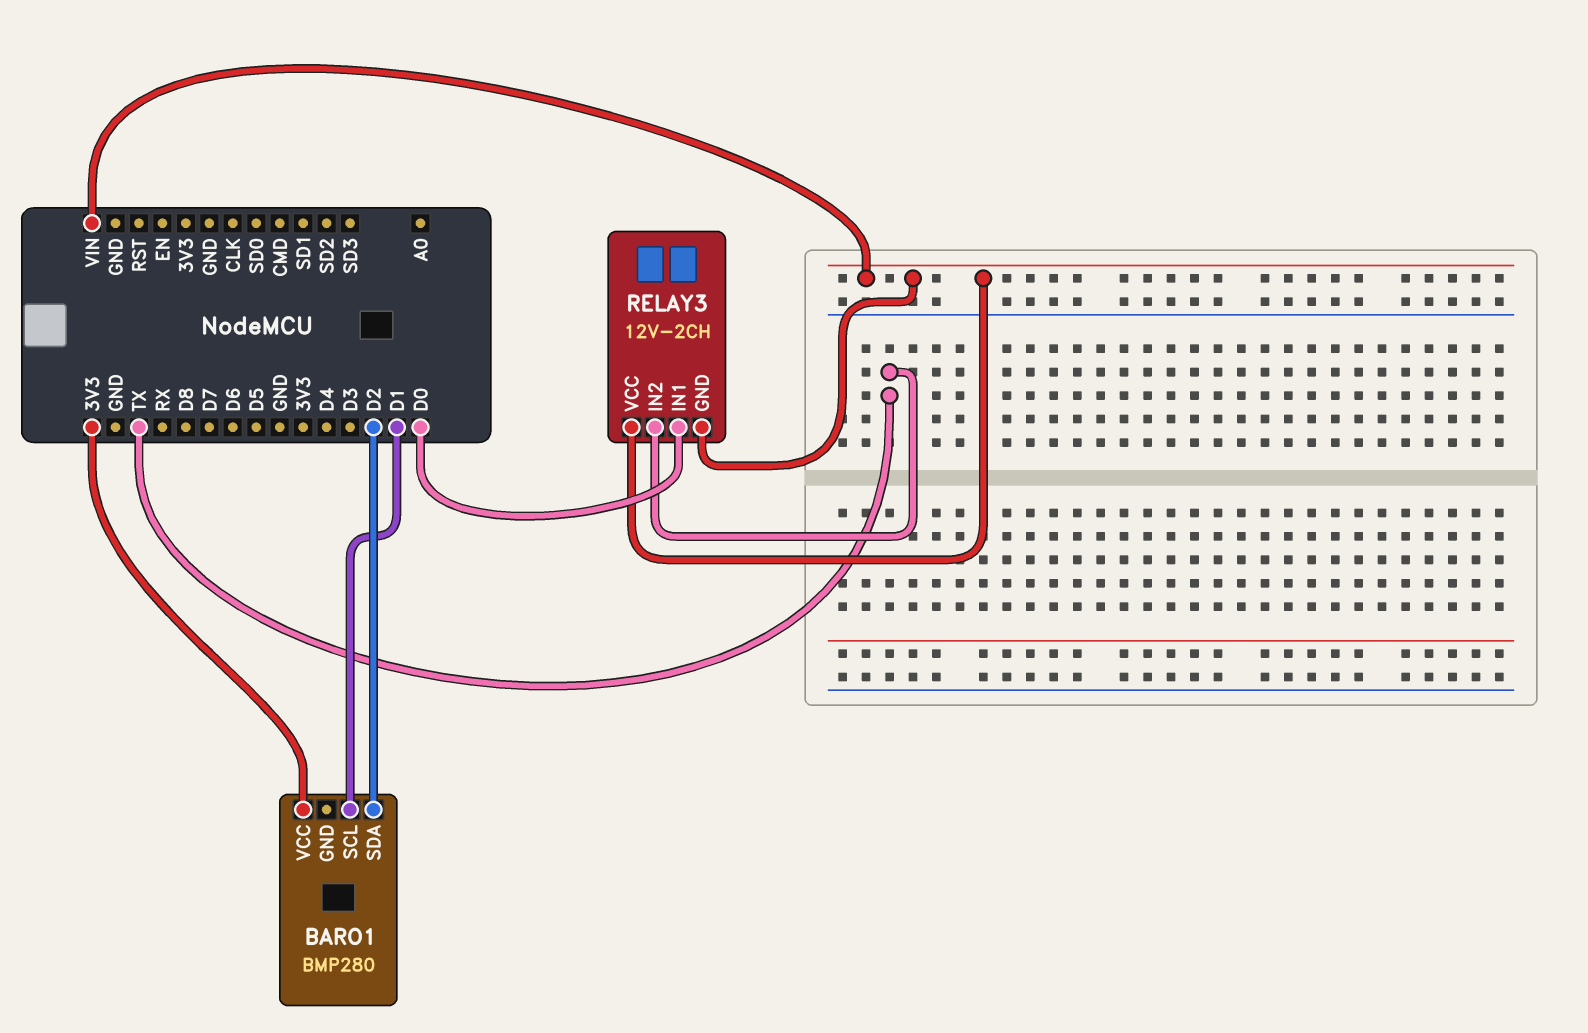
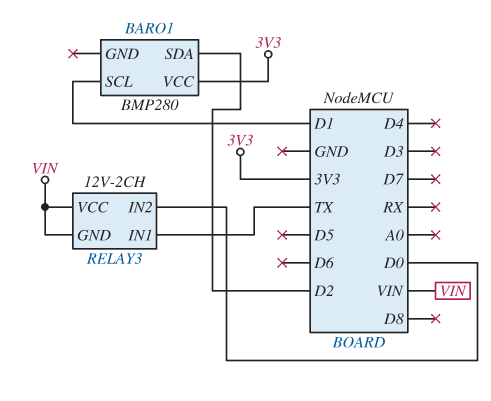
RELAY3 pin IN1: D0 -> TX
RELAY3 pin IN2: TX -> D0

